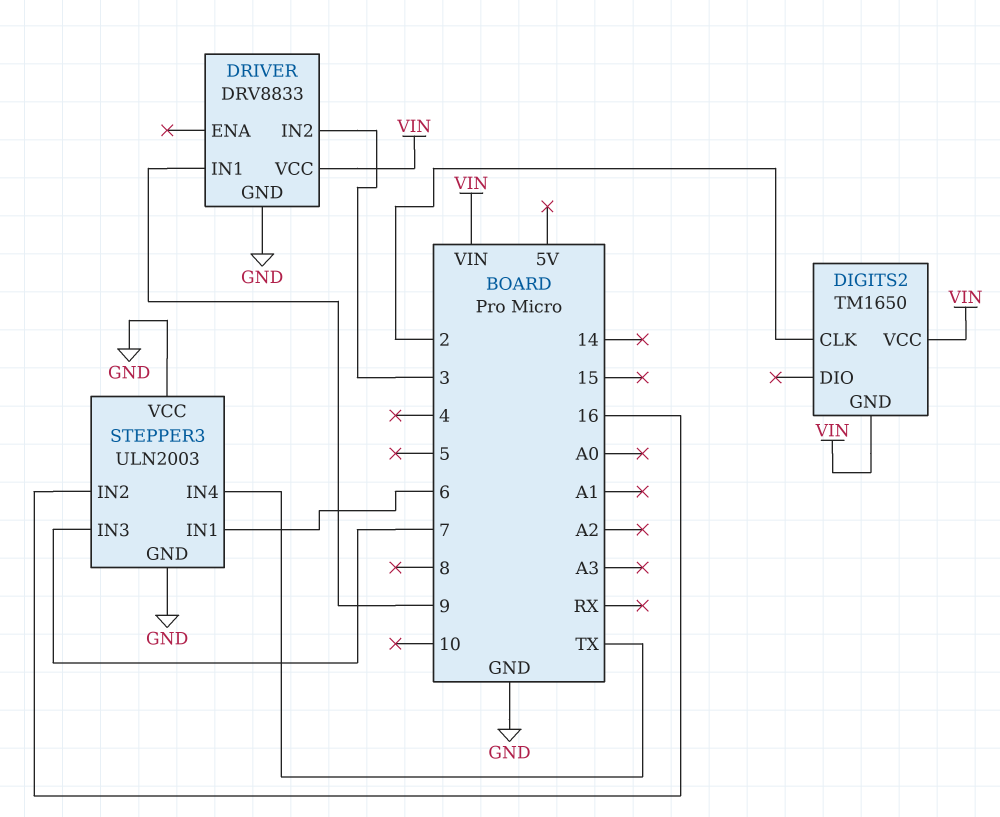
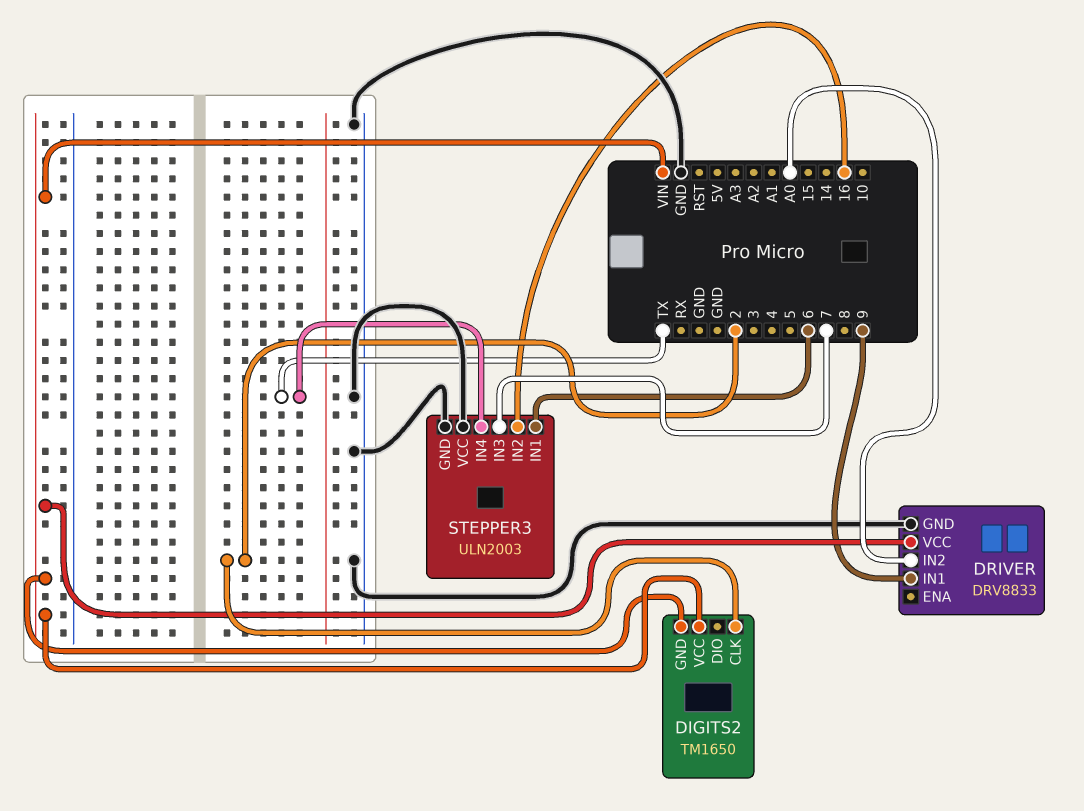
DRIVER pin IN2: 3 -> A0

